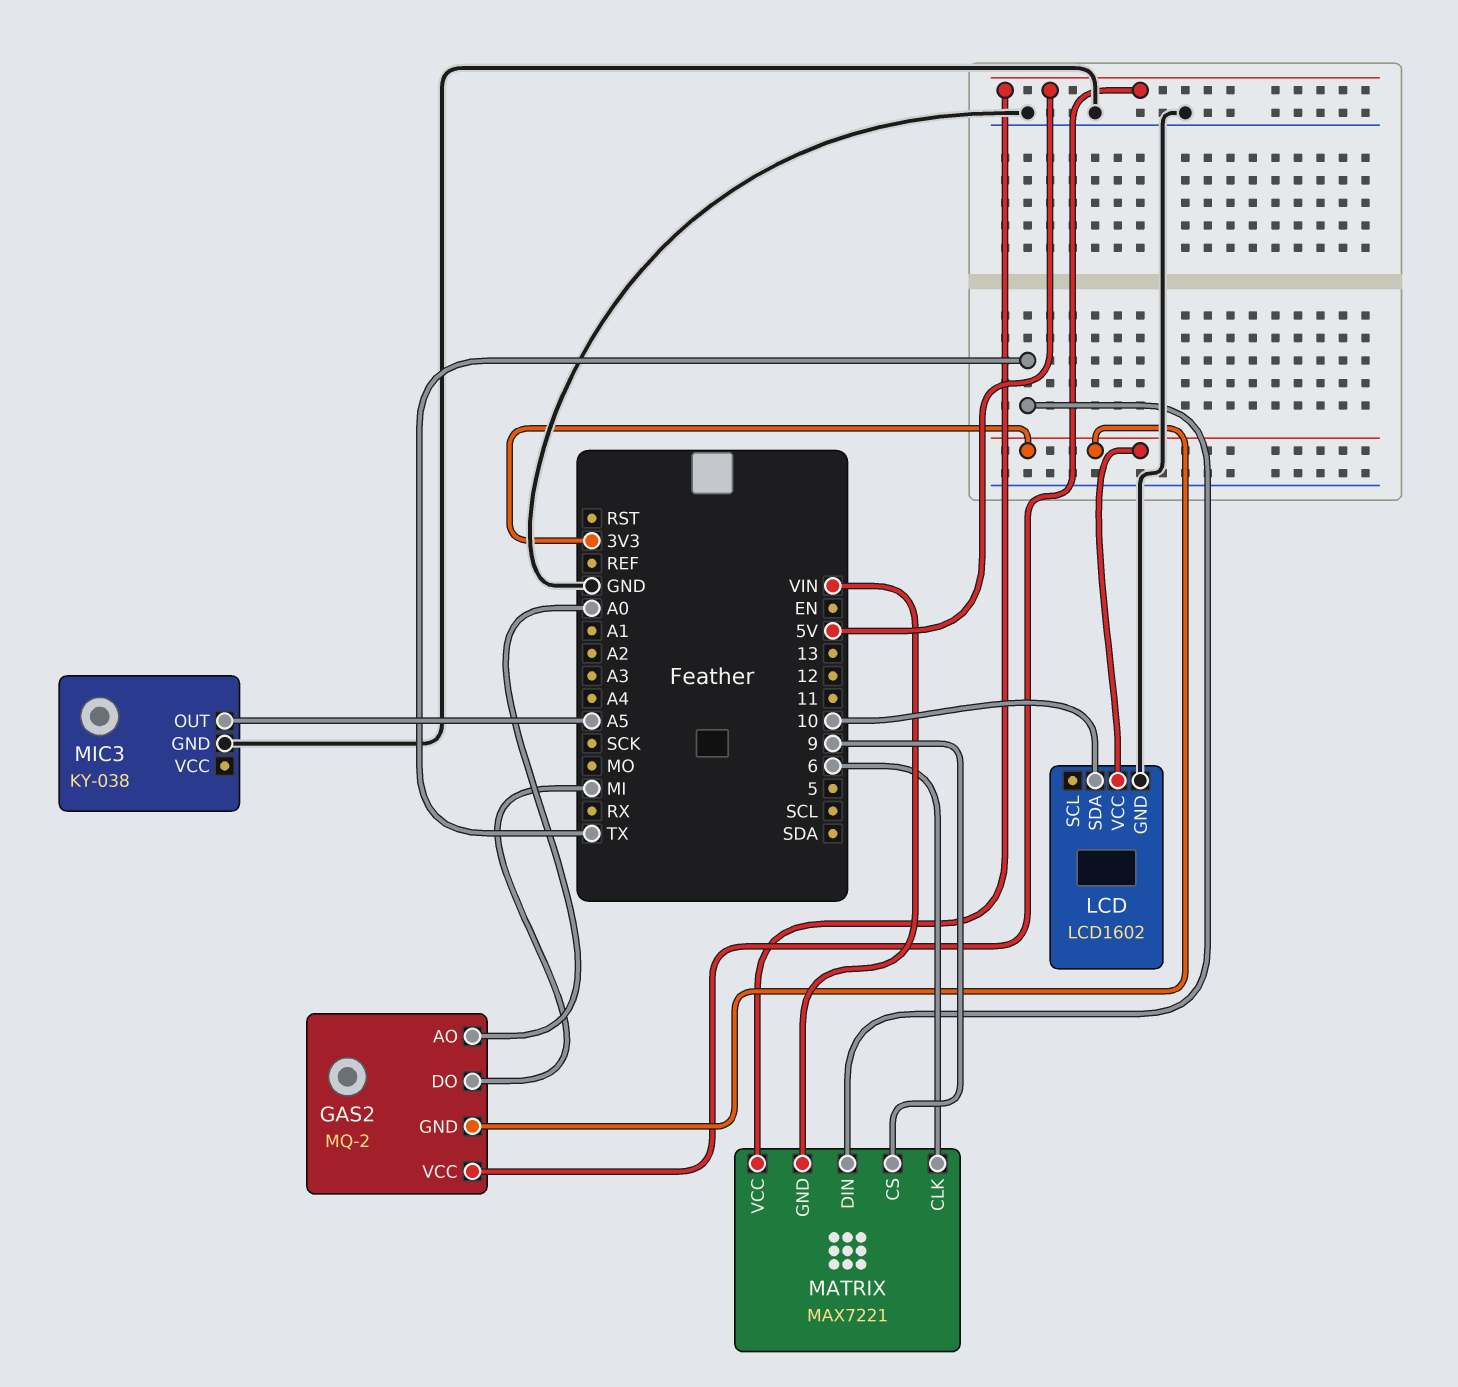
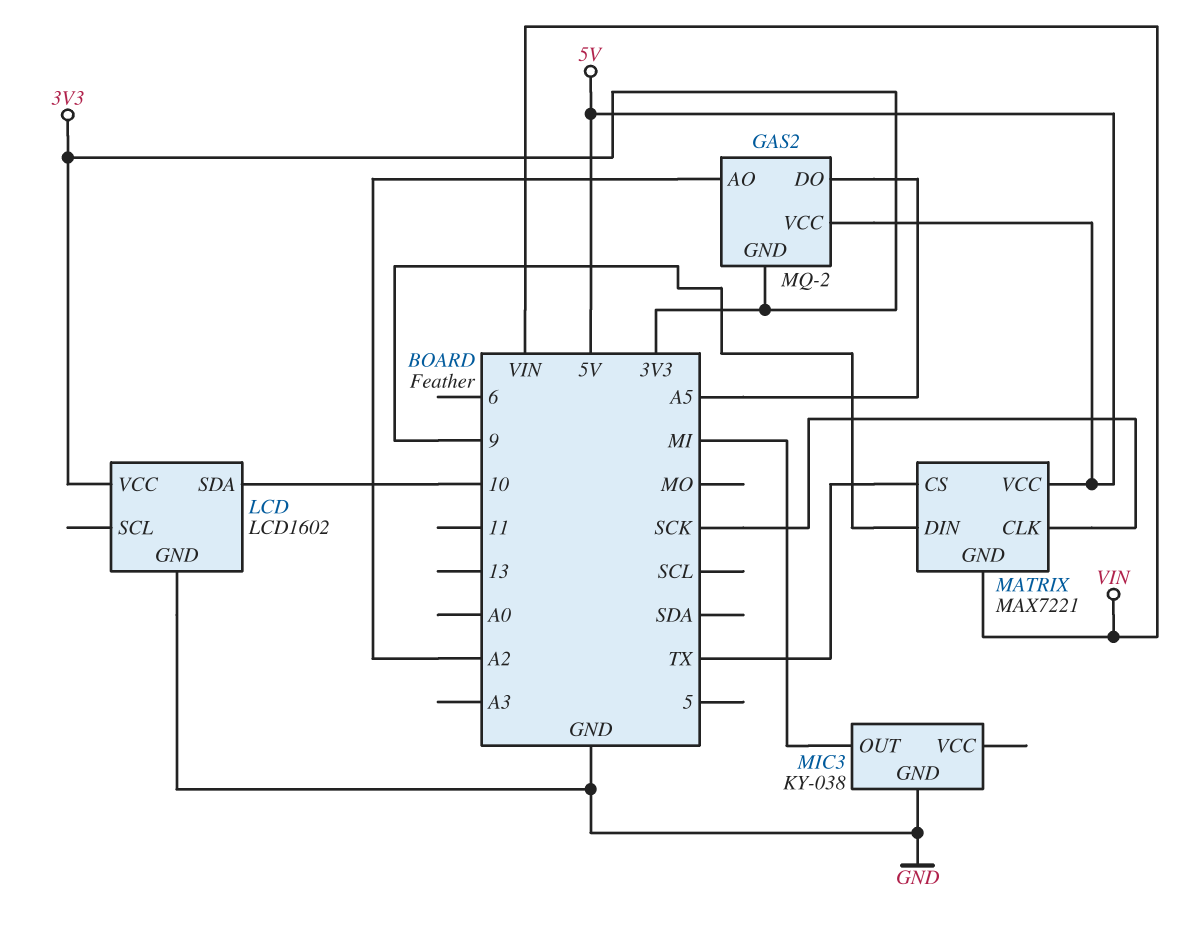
GAS2 pin AO: A0 -> A2
GAS2 pin DO: MI -> A5
MATRIX pin CLK: 6 -> SCK
MATRIX pin CS: 9 -> TX
MATRIX pin DIN: TX -> 9
MIC3 pin OUT: A5 -> MI

